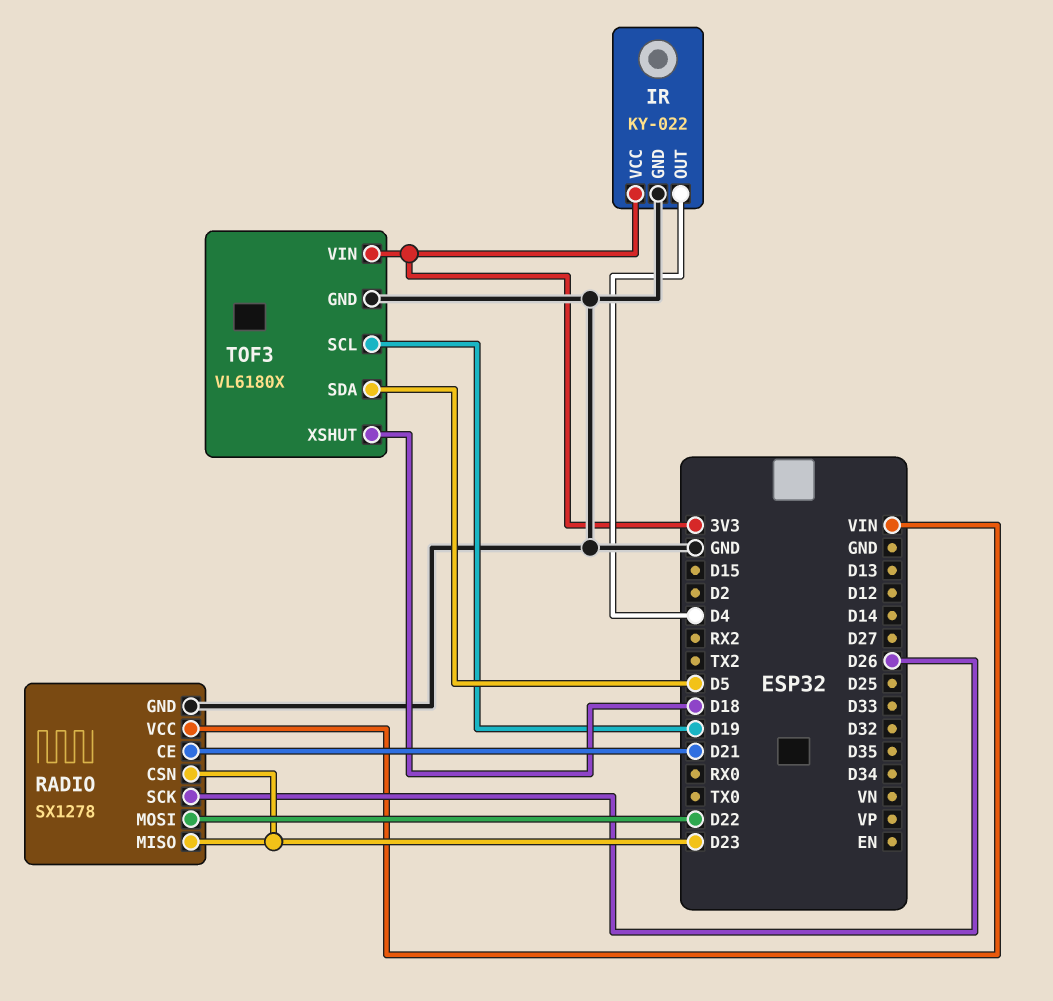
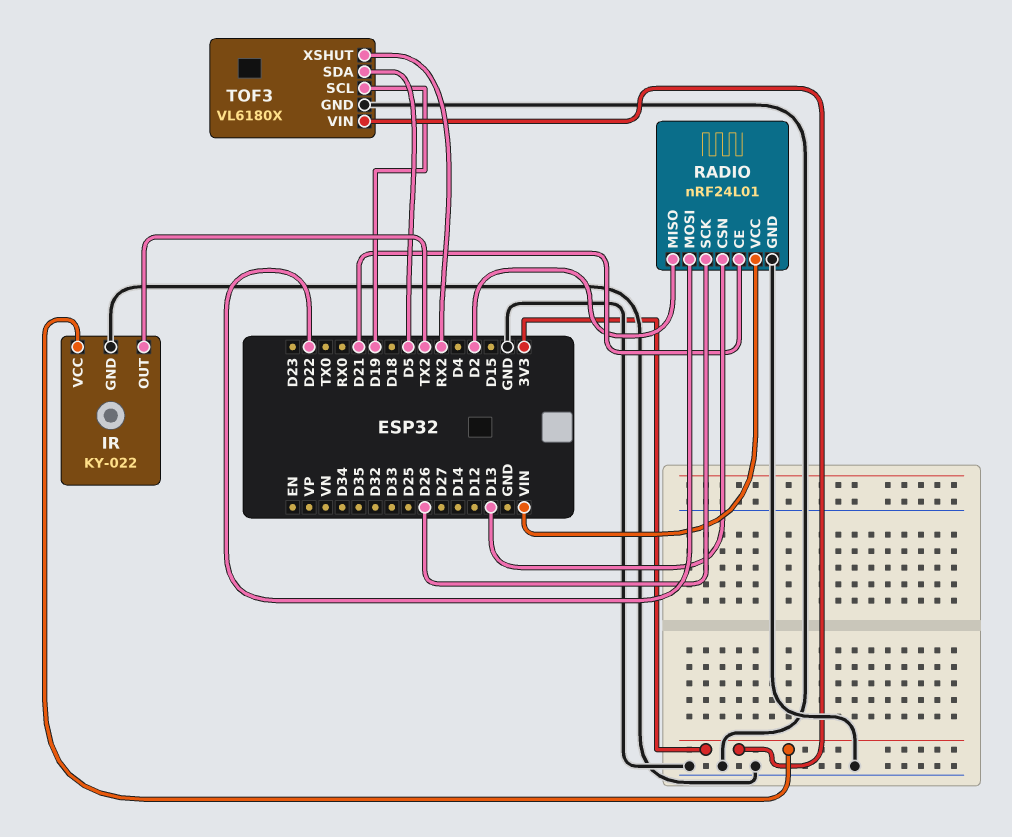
IR pin OUT: D4 -> TX2
RADIO: SX1278 -> nRF24L01
RADIO pin CSN: D23 -> D13
RADIO pin MISO: D23 -> D2
TOF3 pin XSHUT: D18 -> RX2

